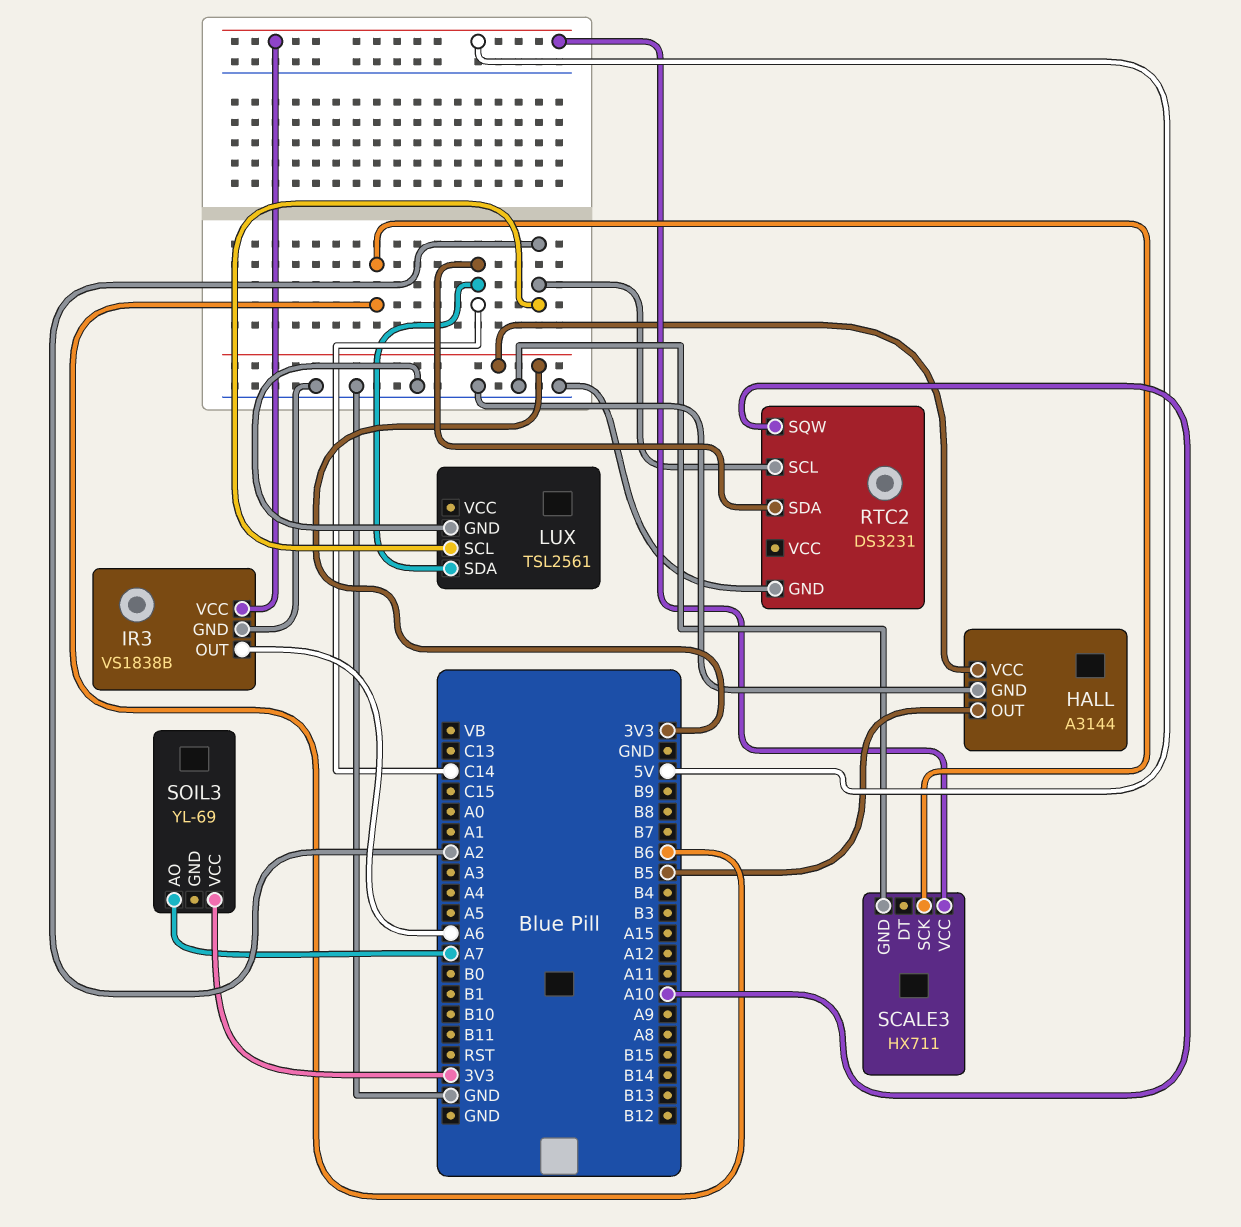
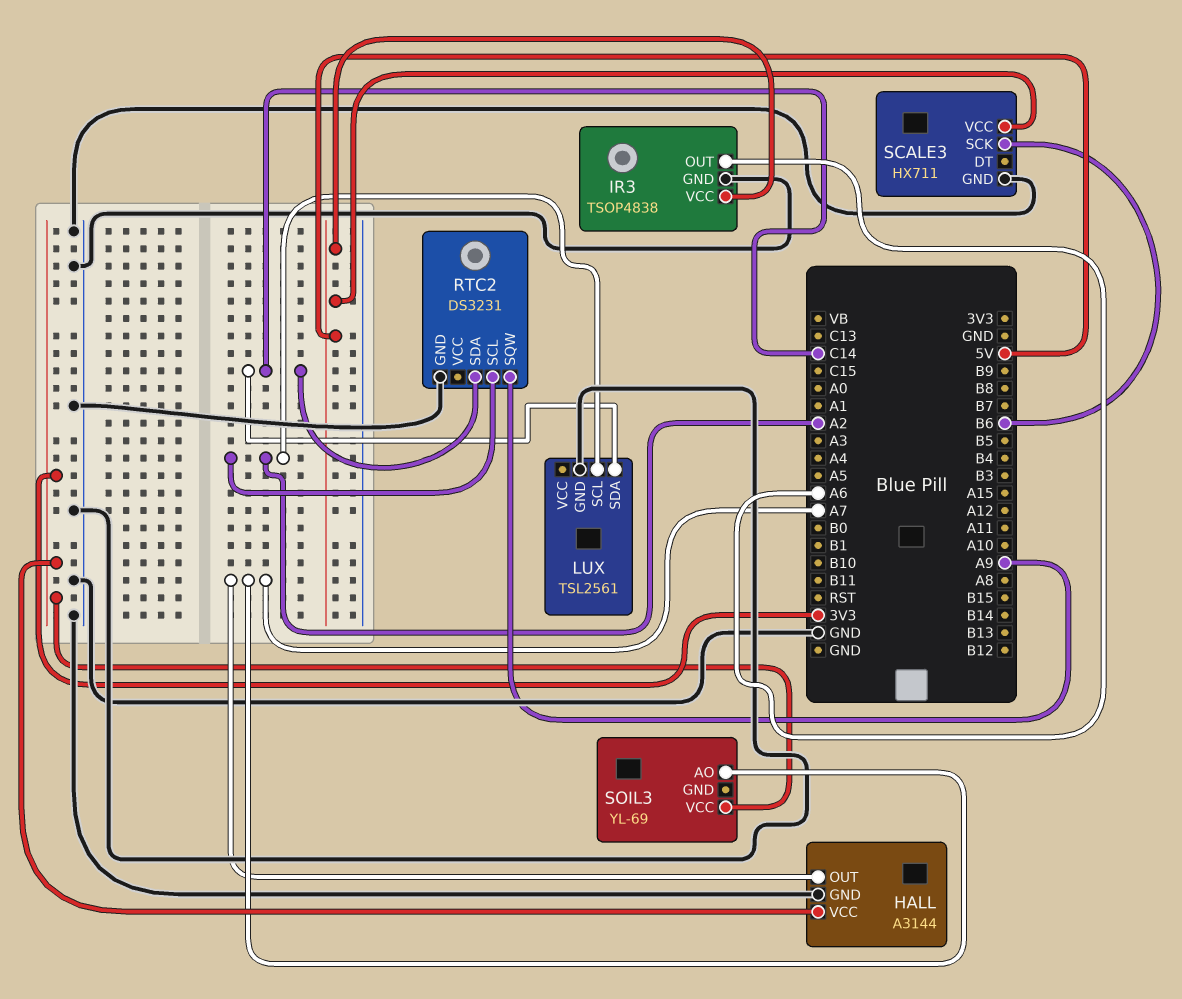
HALL pin OUT: B5 -> A7
IR3: VS1838B -> TSOP4838
RTC2 pin SQW: A10 -> A9

